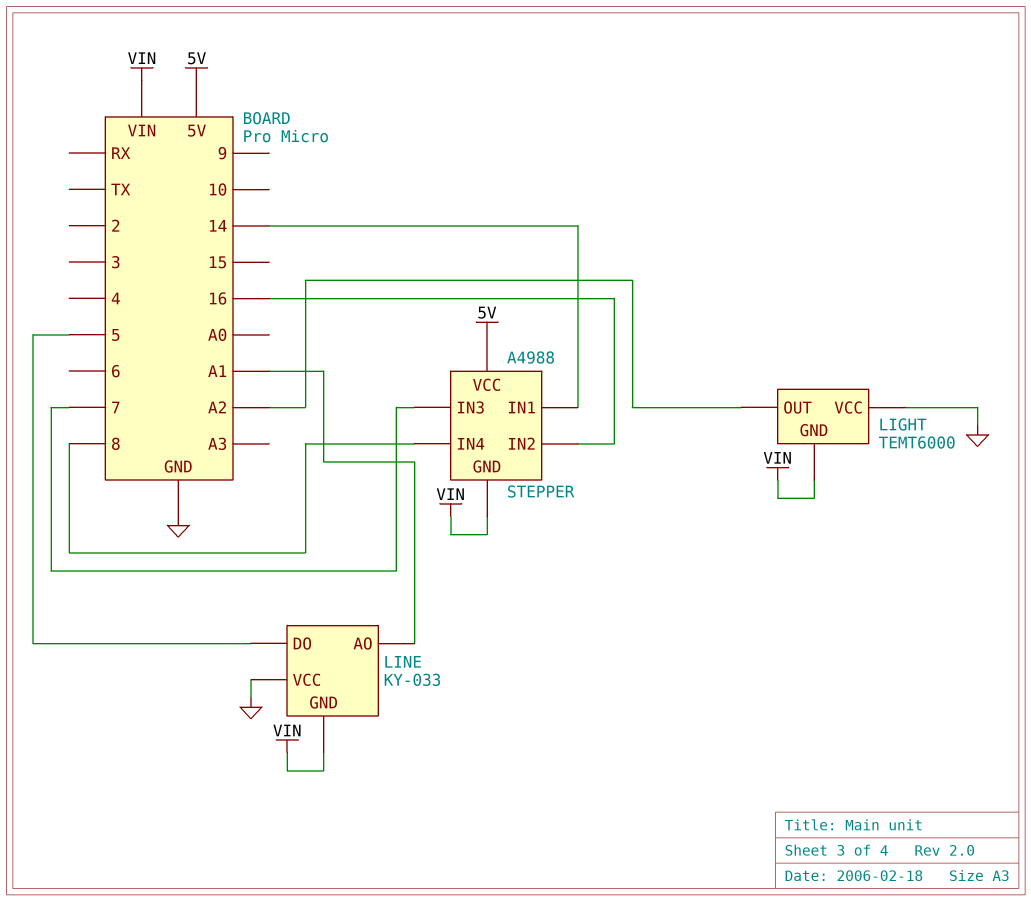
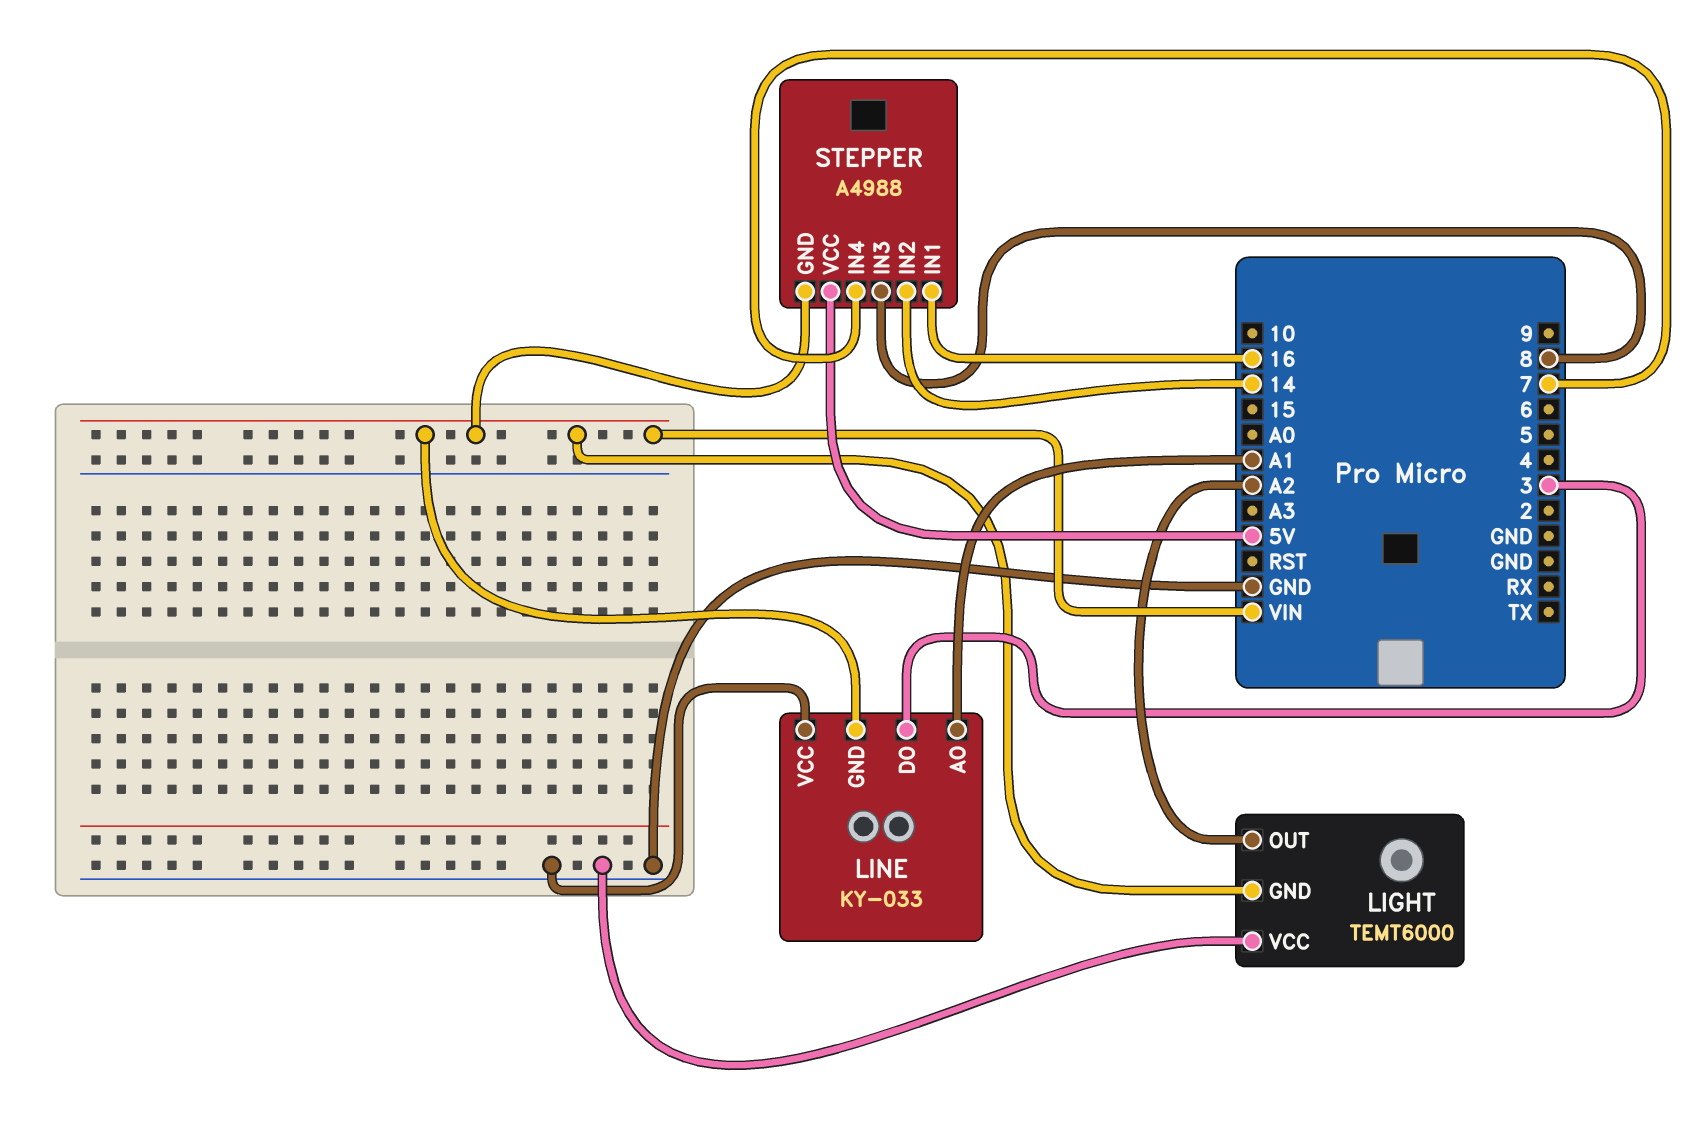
LINE pin DO: 5 -> 3
STEPPER pin IN1: 14 -> 16
STEPPER pin IN2: 16 -> 14
STEPPER pin IN3: 7 -> 8
STEPPER pin IN4: 8 -> 7

